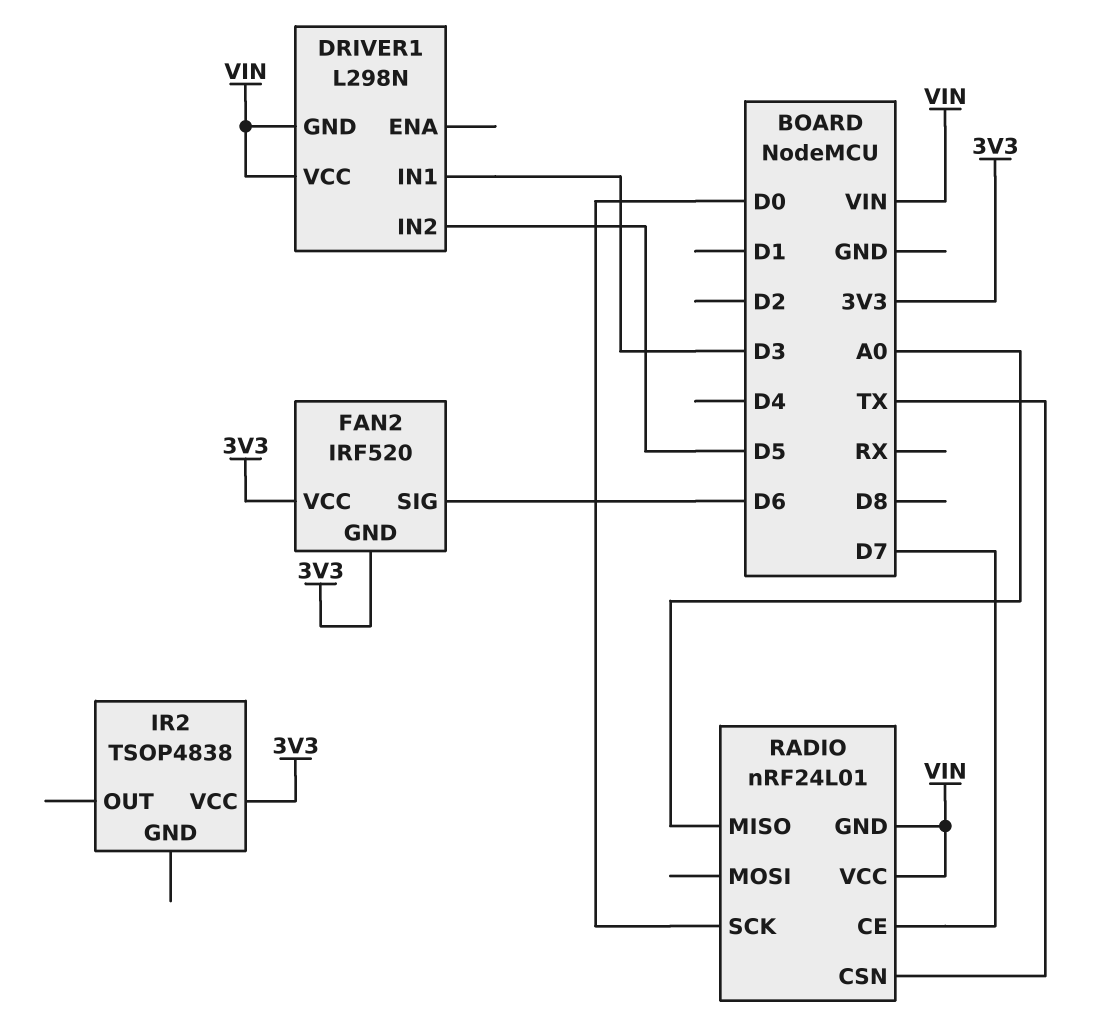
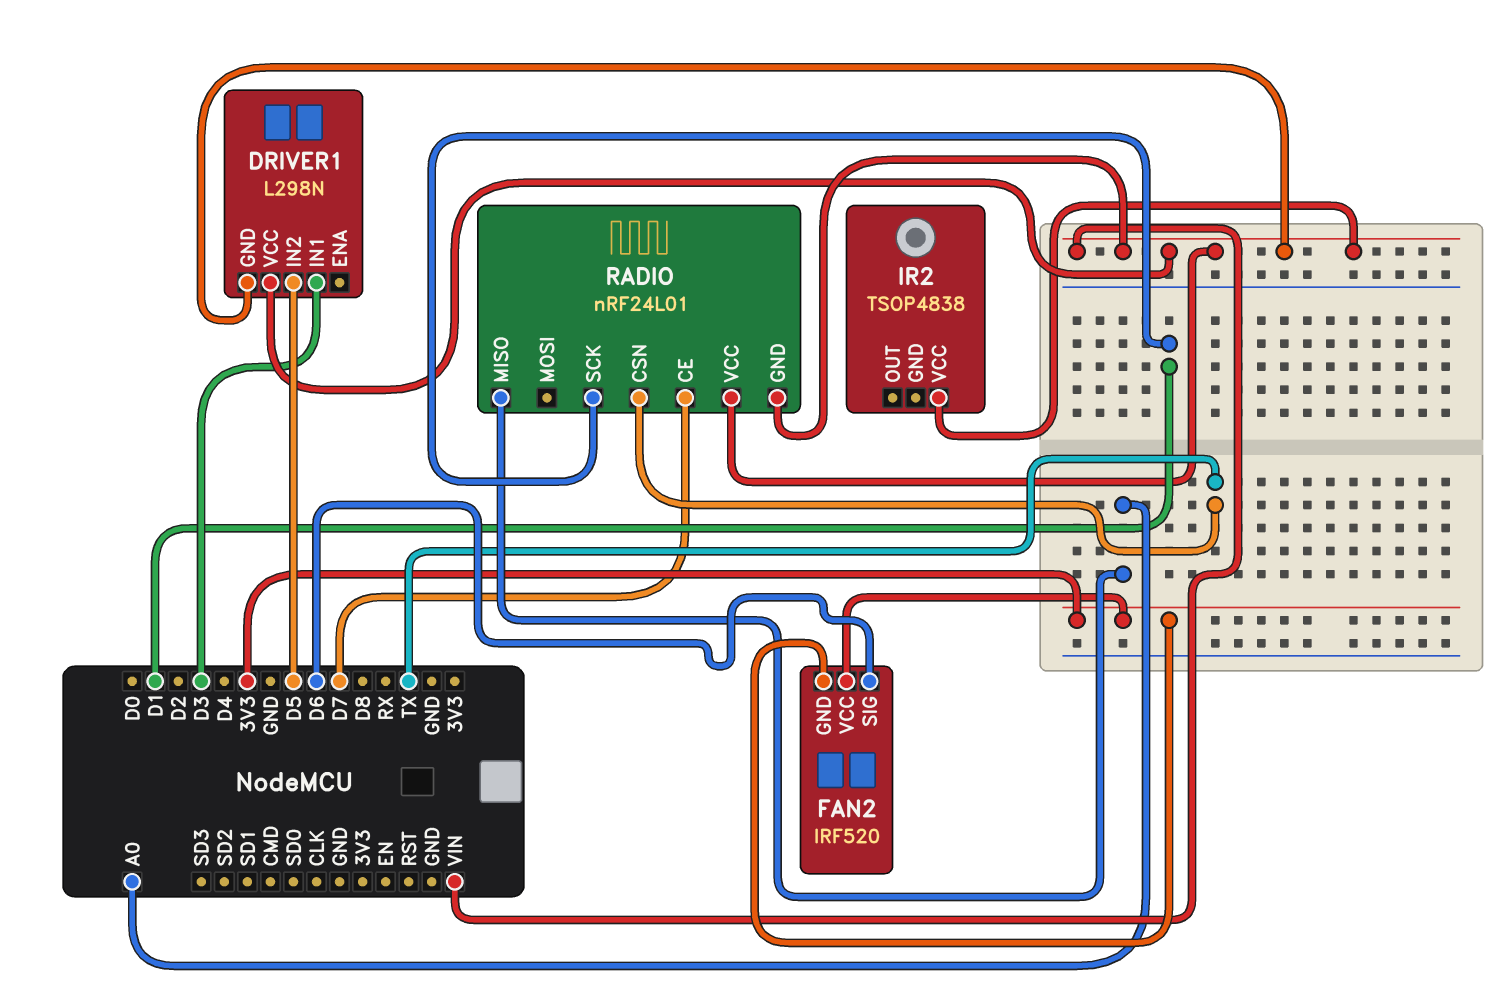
IR2 pin VCC: 3V3 -> VIN
RADIO pin SCK: D0 -> D1

